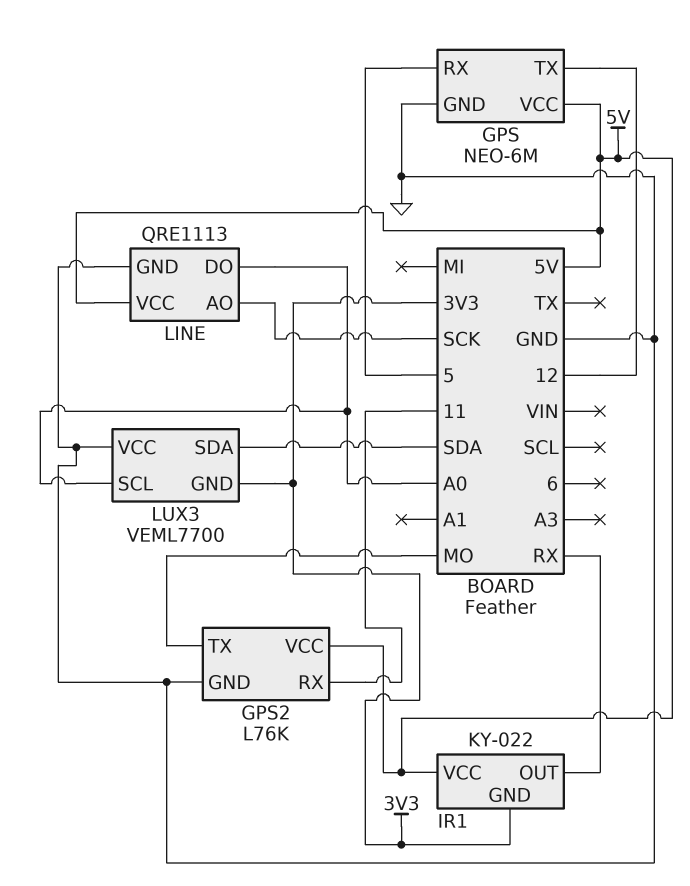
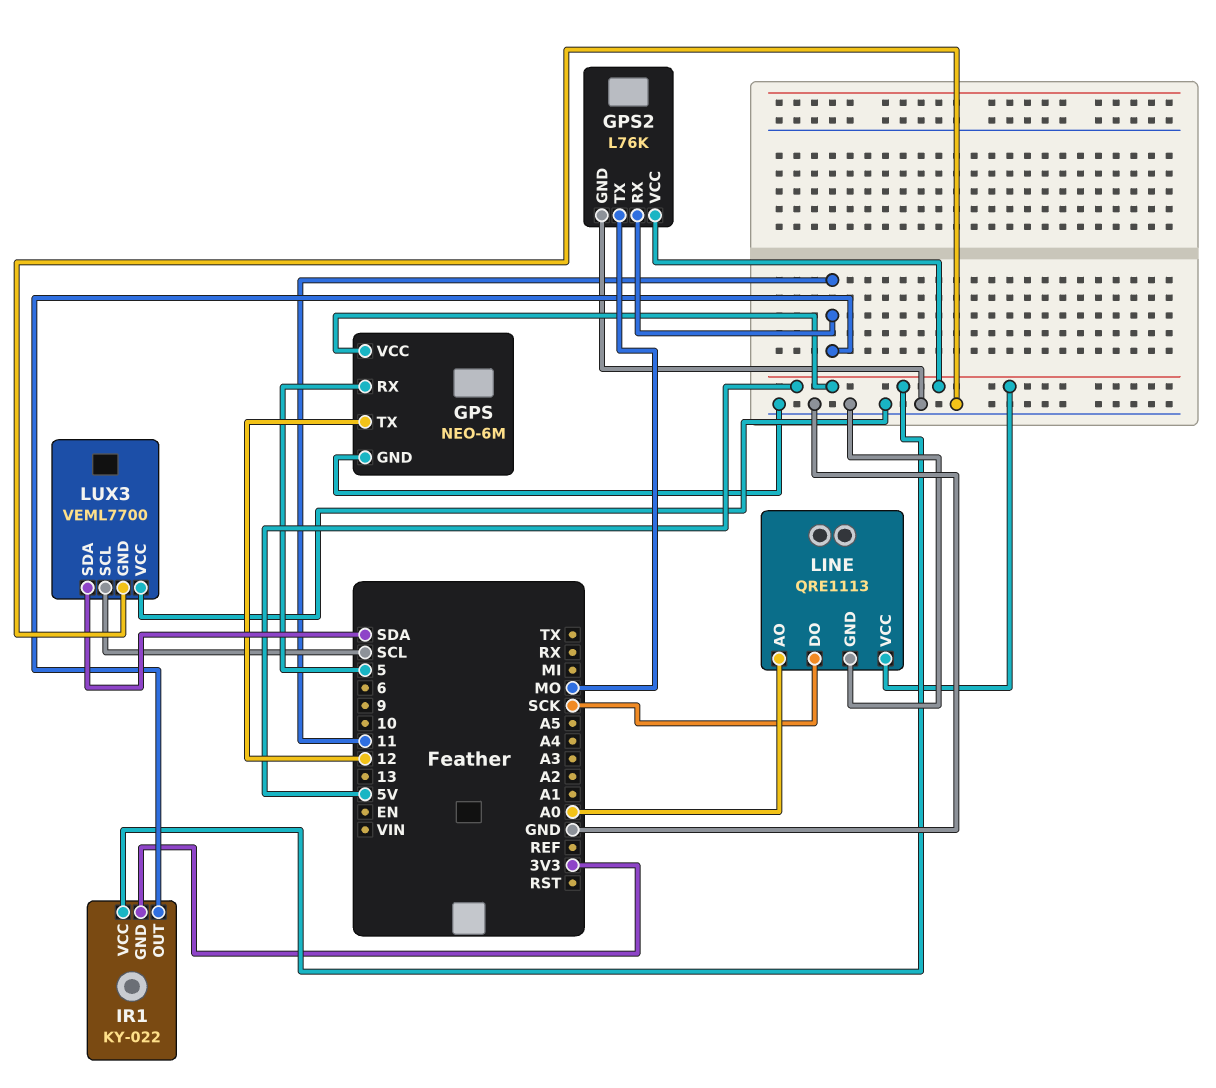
IR1 pin OUT: RX -> 11
LINE pin AO: SCK -> A0
LINE pin DO: A0 -> SCK
LUX3 pin GND: 3V3 -> GND
LUX3 pin SCL: A0 -> SCL

